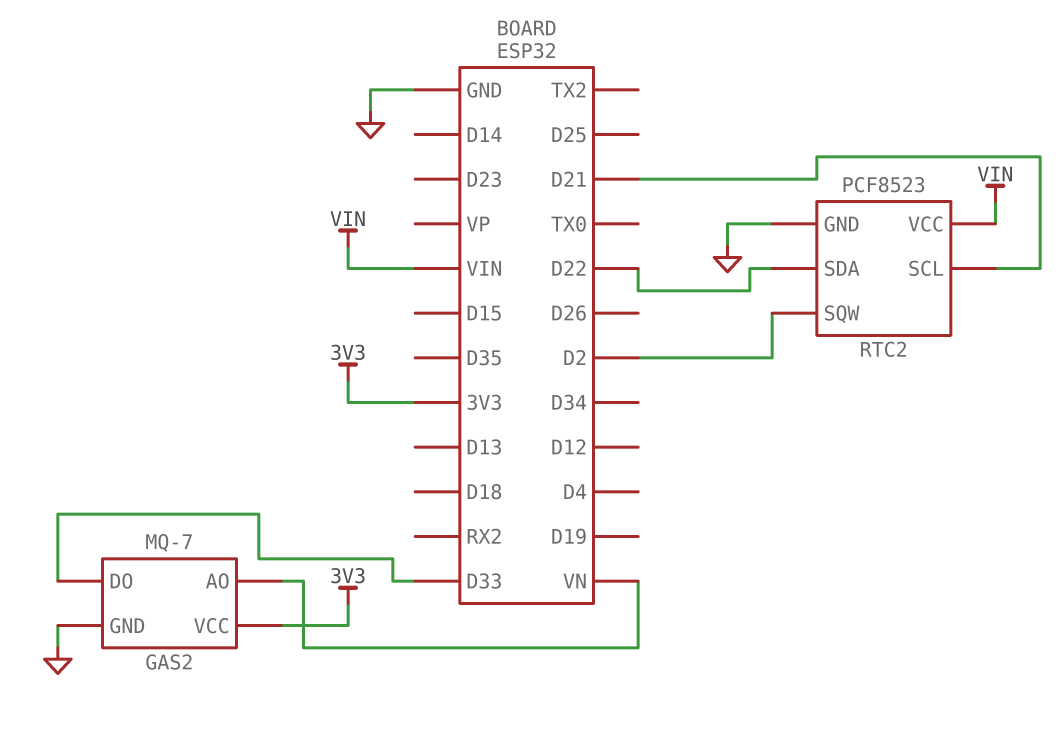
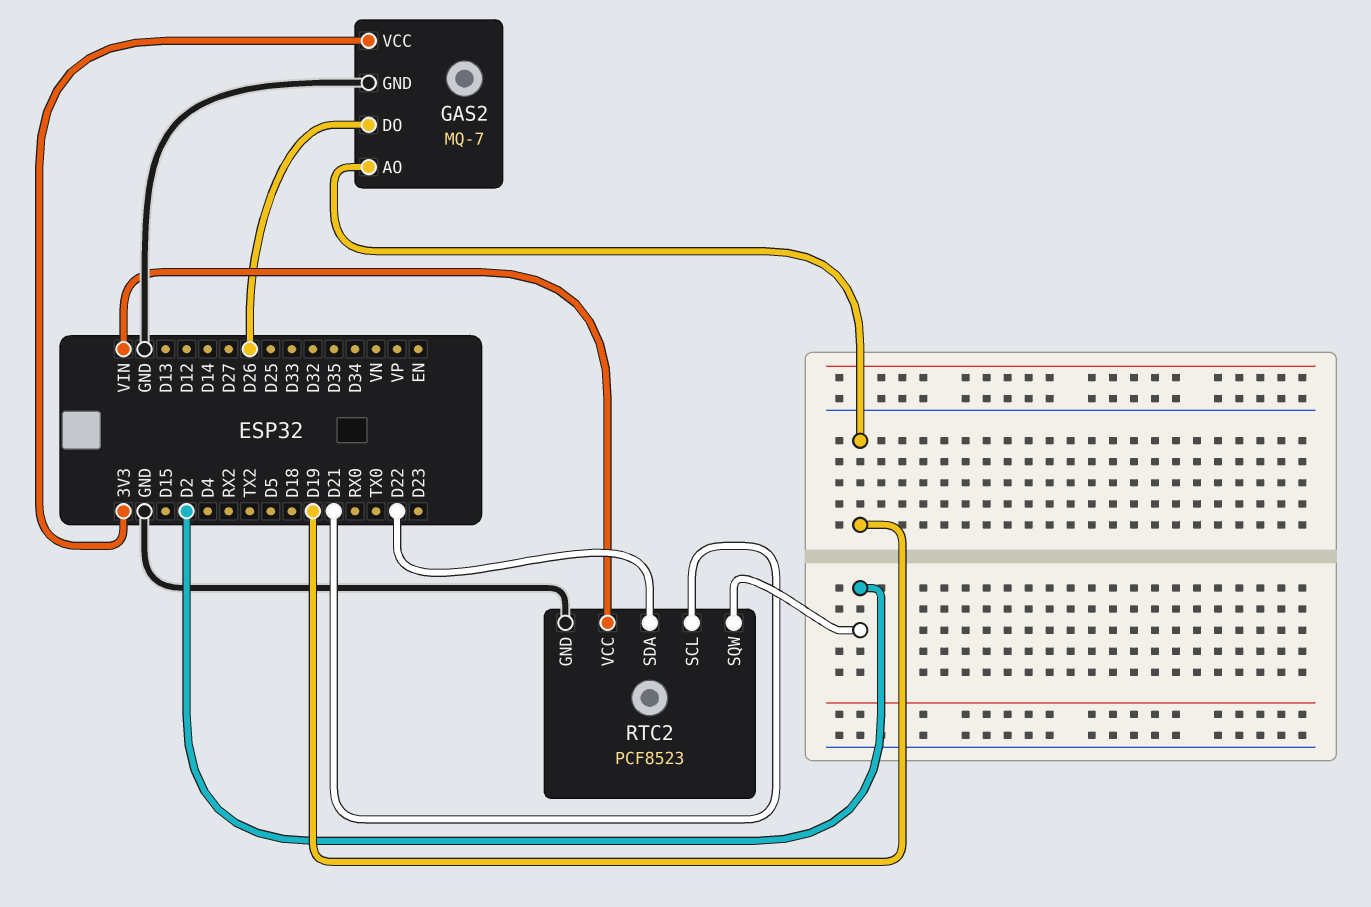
GAS2 pin AO: VN -> D19
GAS2 pin DO: D33 -> D26

